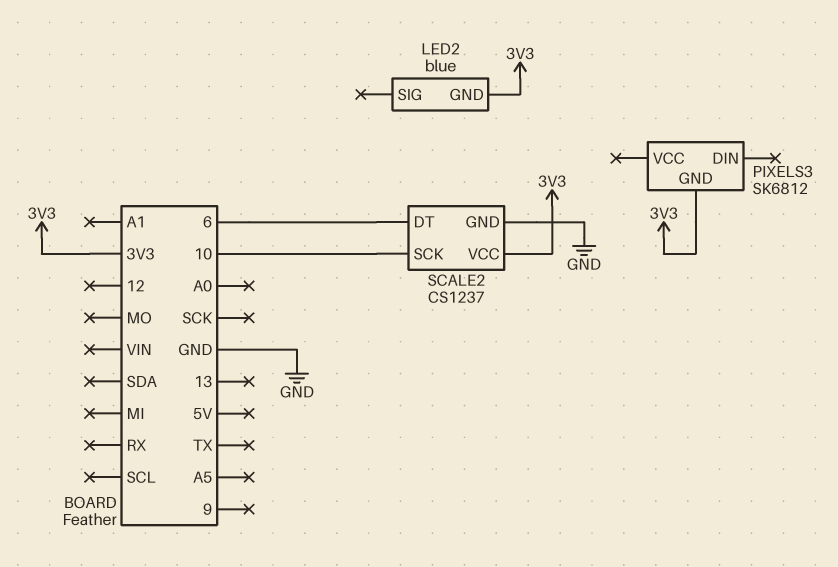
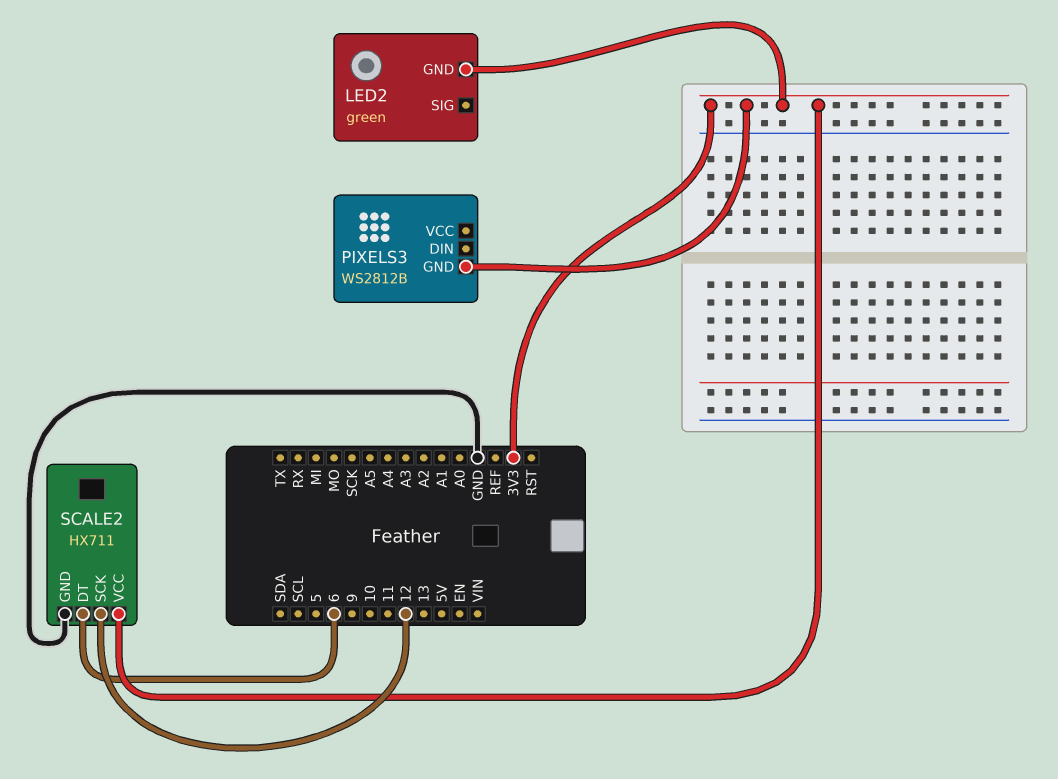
LED2: blue -> green
PIXELS3: SK6812 -> WS2812B
SCALE2: CS1237 -> HX711
SCALE2 pin SCK: 10 -> 12

